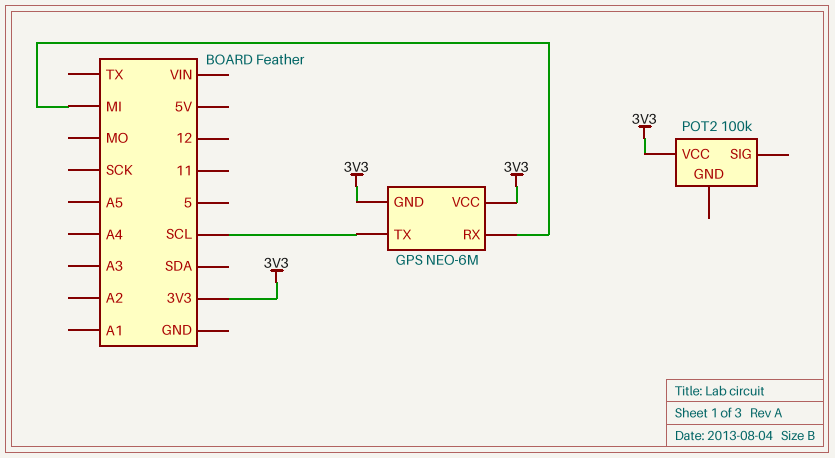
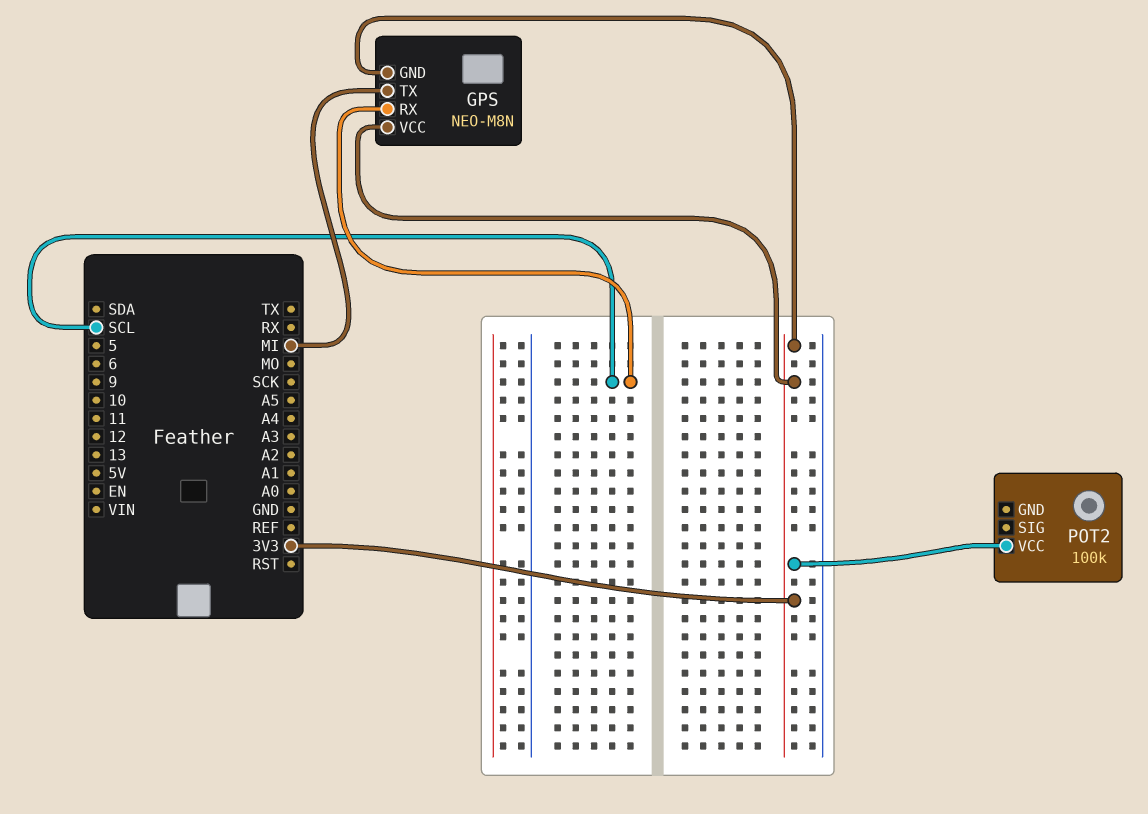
GPS: NEO-6M -> NEO-M8N
GPS pin RX: MI -> SCL
GPS pin TX: SCL -> MI

